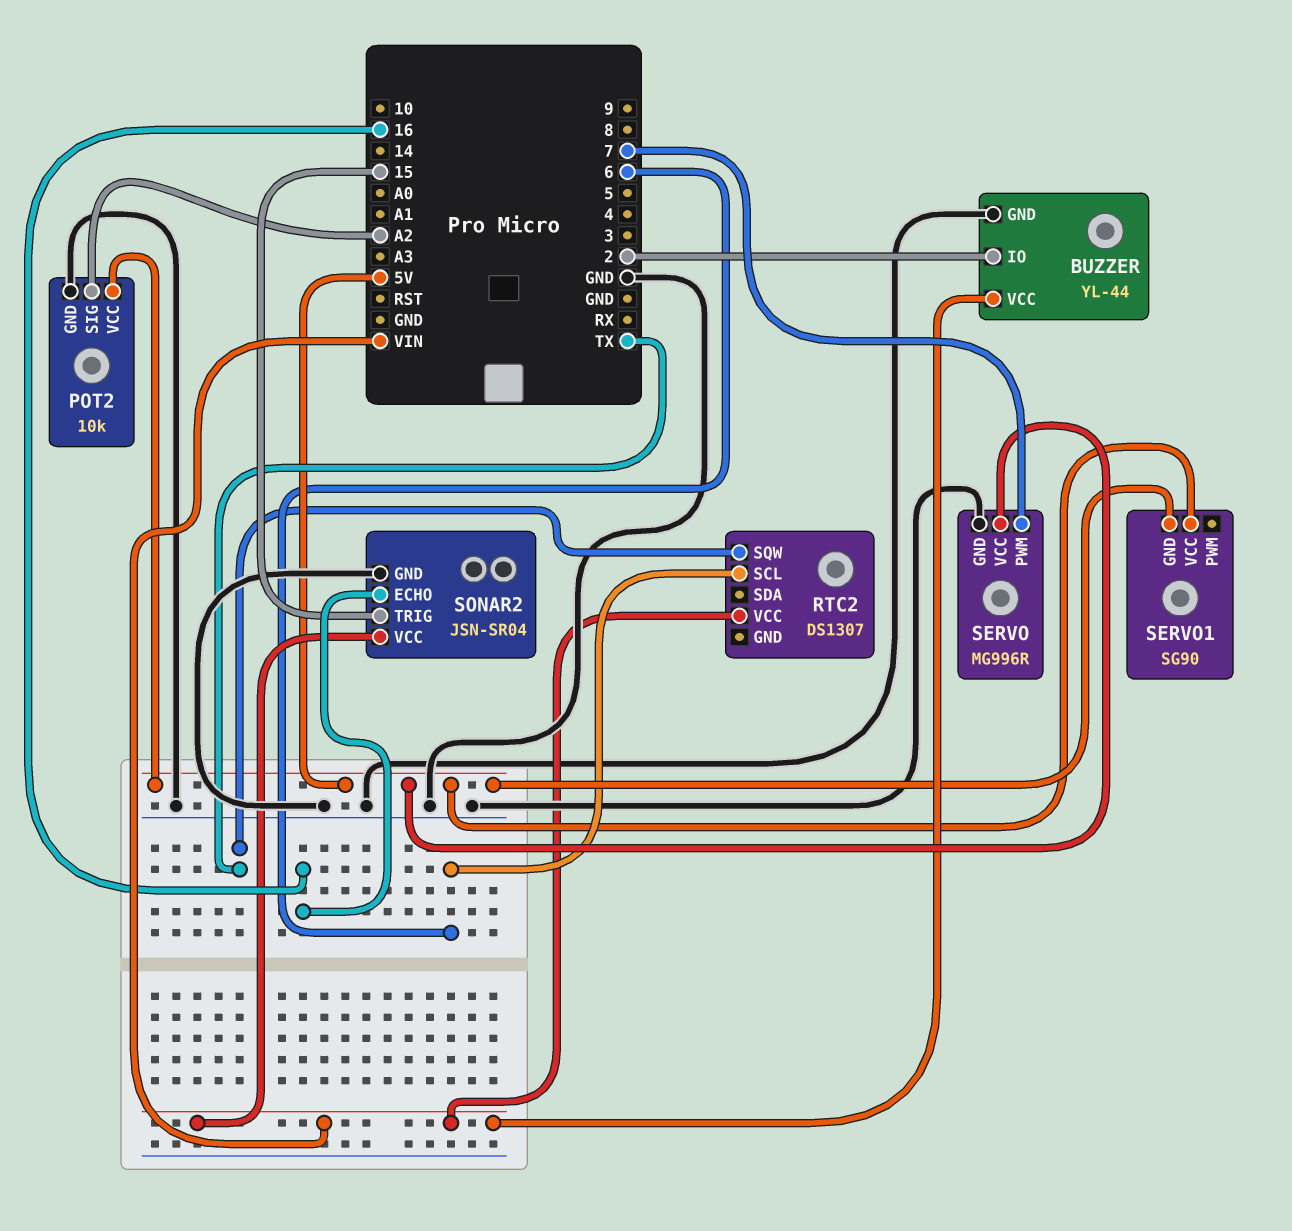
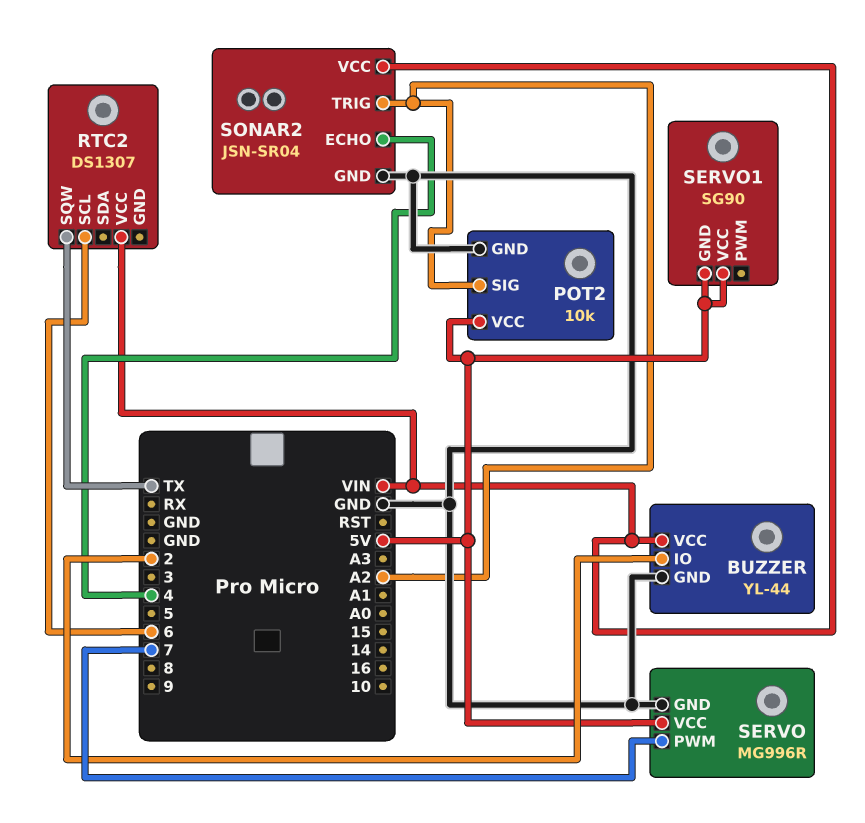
SONAR2 pin ECHO: 16 -> 4
SONAR2 pin TRIG: 15 -> A2

